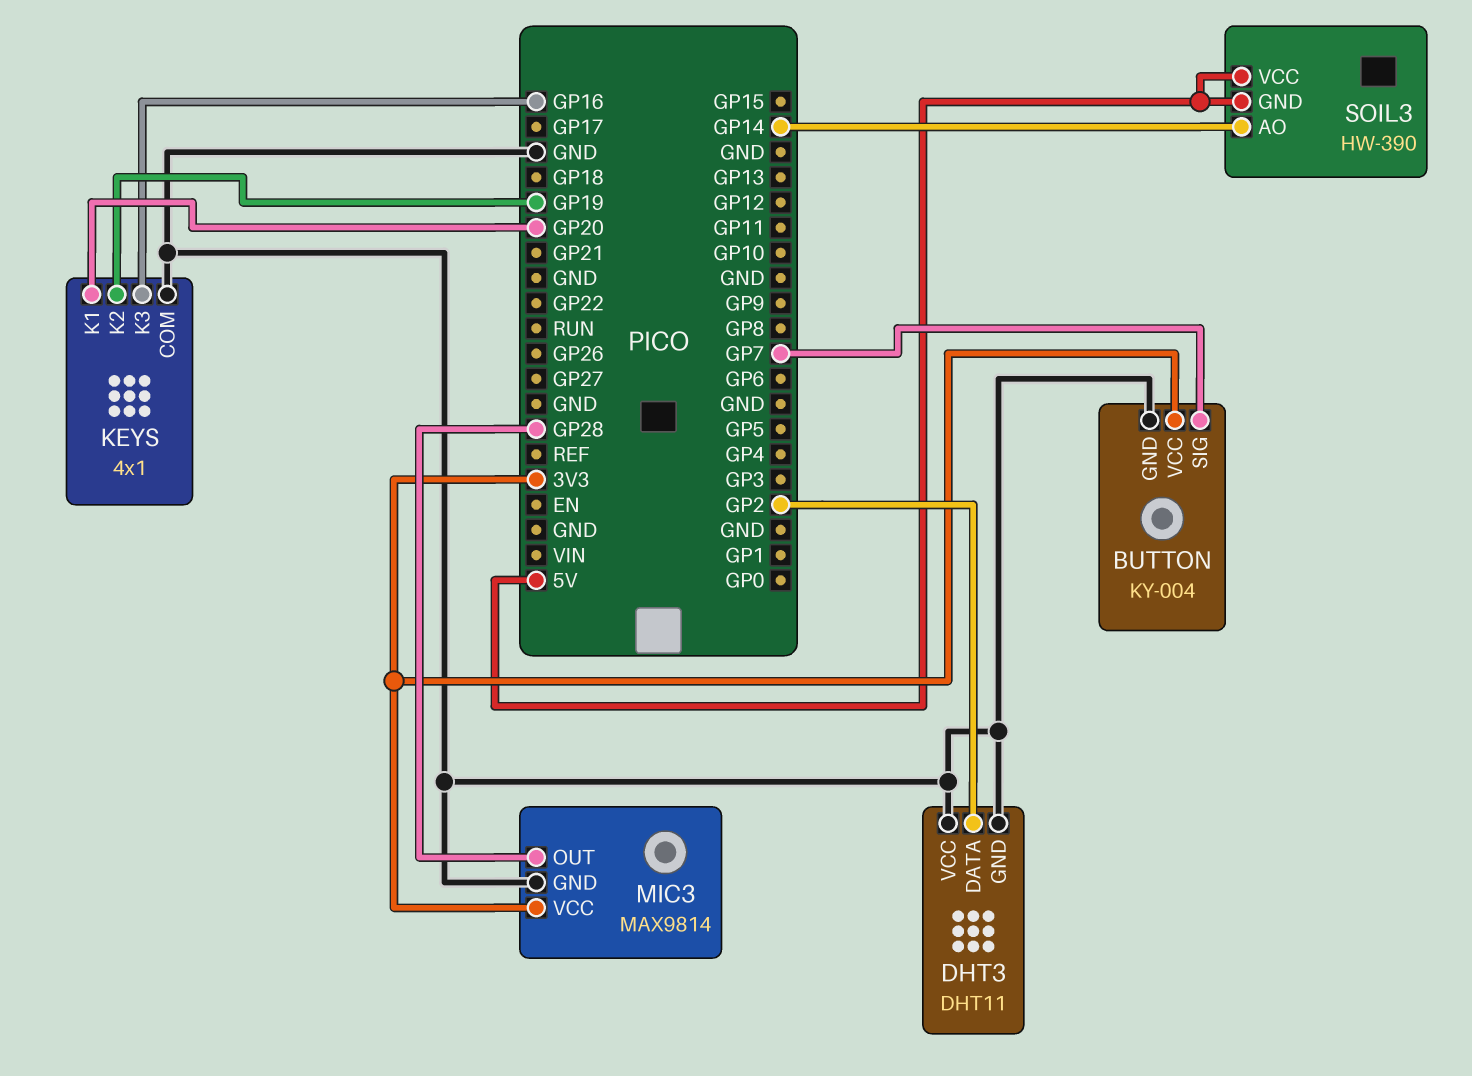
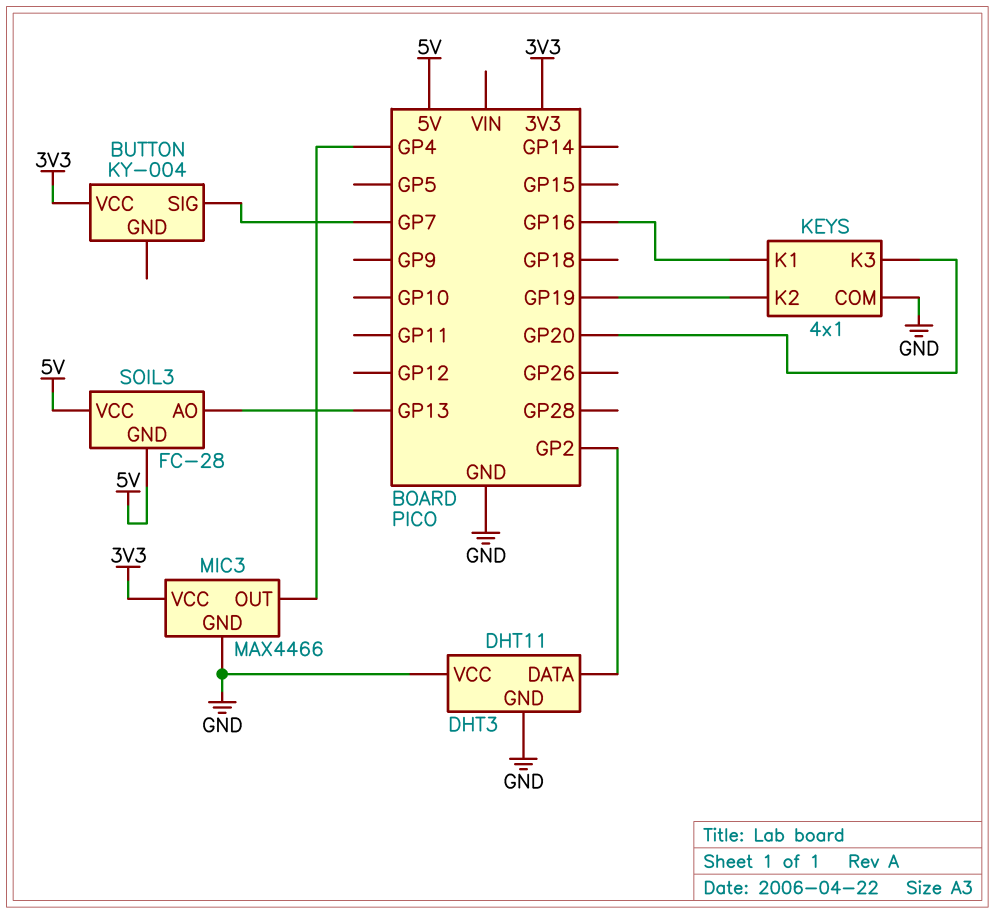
BUTTON pin GND: GND -> none
KEYS pin K1: GP20 -> GP16
KEYS pin K3: GP16 -> GP20
MIC3: MAX9814 -> MAX4466
MIC3 pin OUT: GP28 -> GP4
SOIL3: HW-390 -> FC-28
SOIL3 pin AO: GP14 -> GP13

